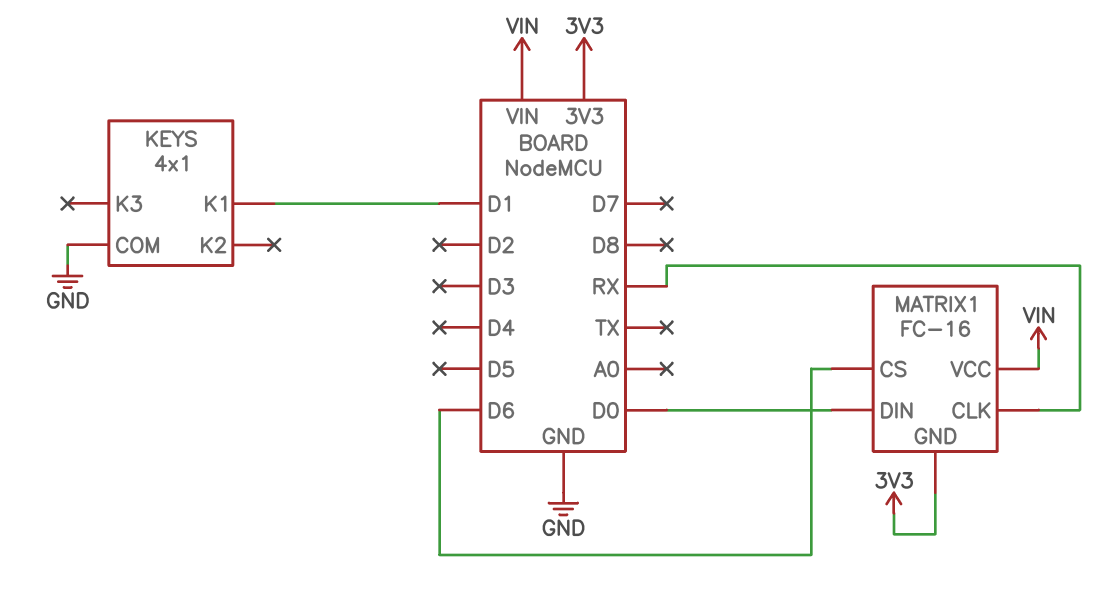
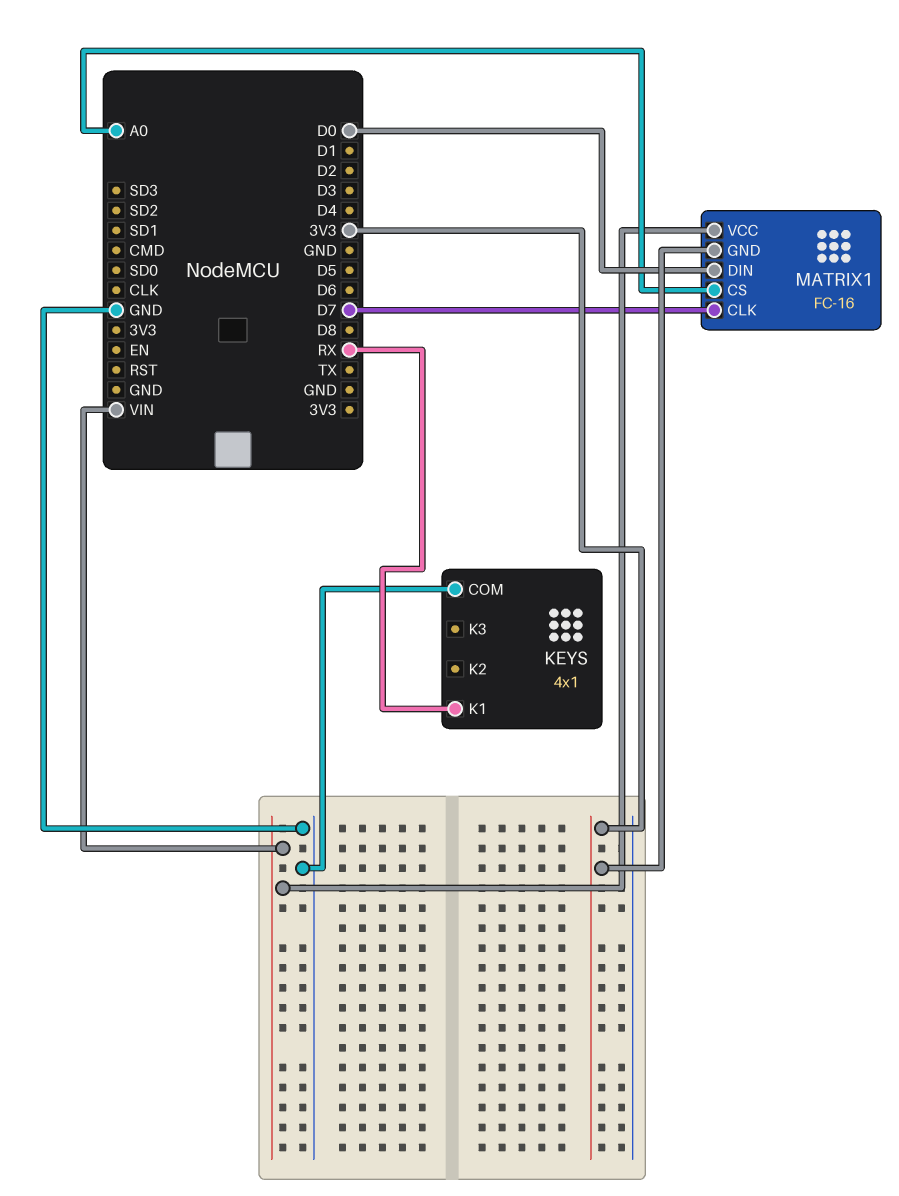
KEYS pin K1: D1 -> RX
MATRIX1 pin CLK: RX -> D7
MATRIX1 pin CS: D6 -> A0

